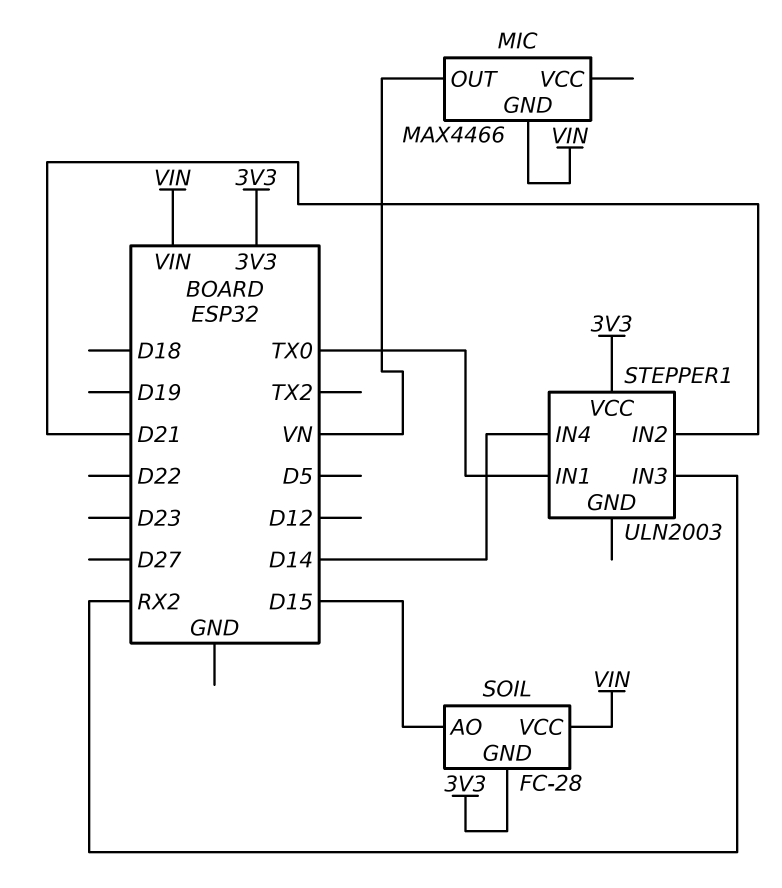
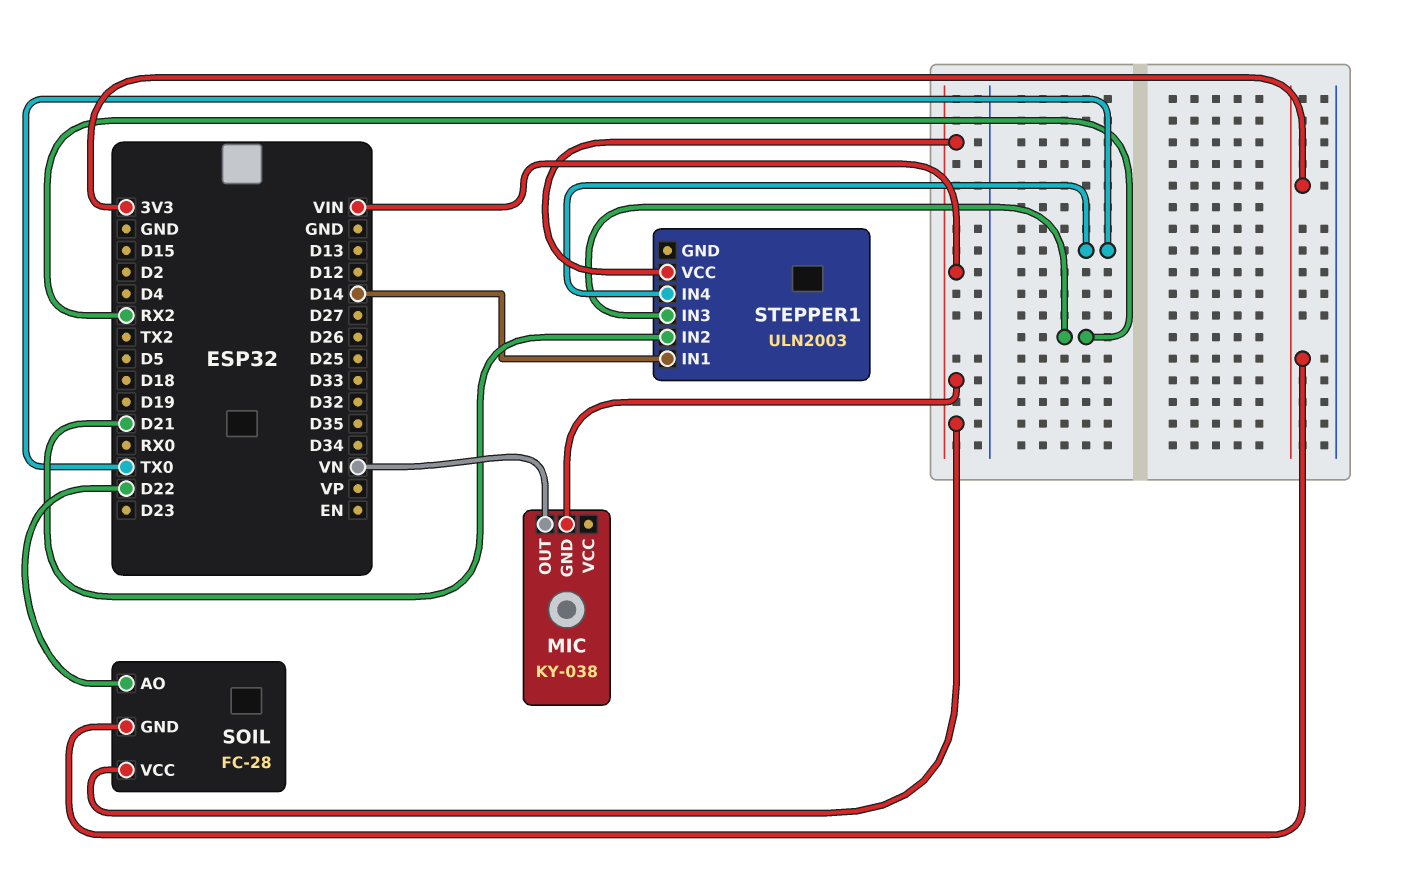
MIC: MAX4466 -> KY-038
SOIL pin AO: D15 -> D22
STEPPER1 pin IN1: TX0 -> D14
STEPPER1 pin IN4: D14 -> TX0
STEPPER1 pin VCC: 3V3 -> VIN

